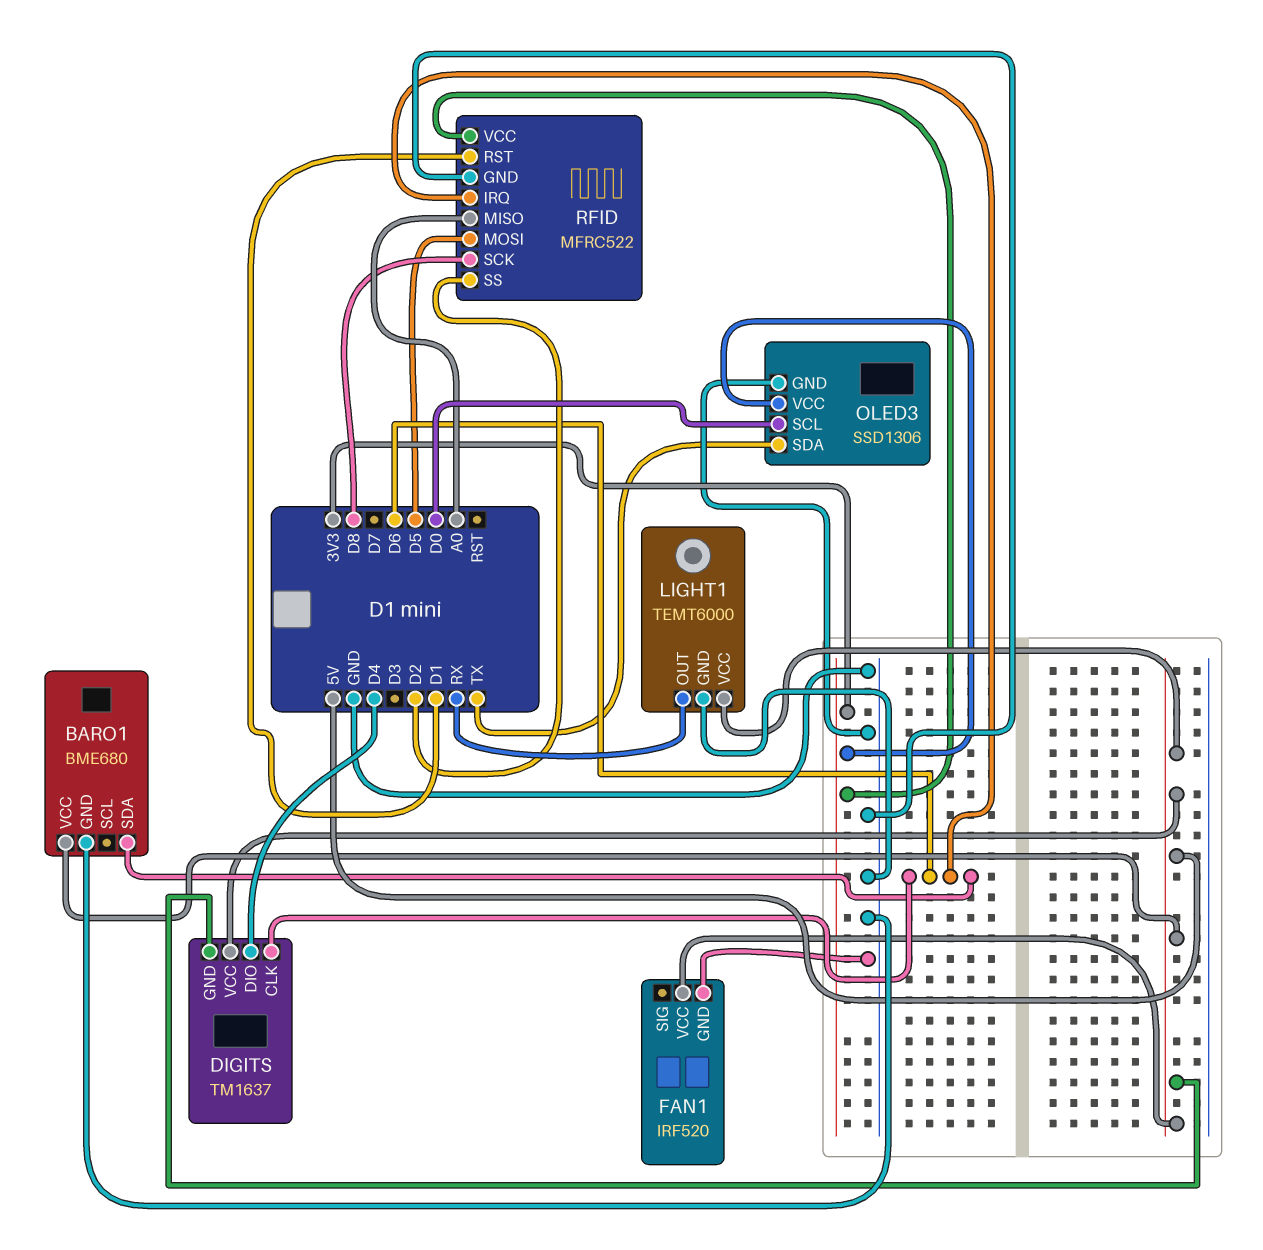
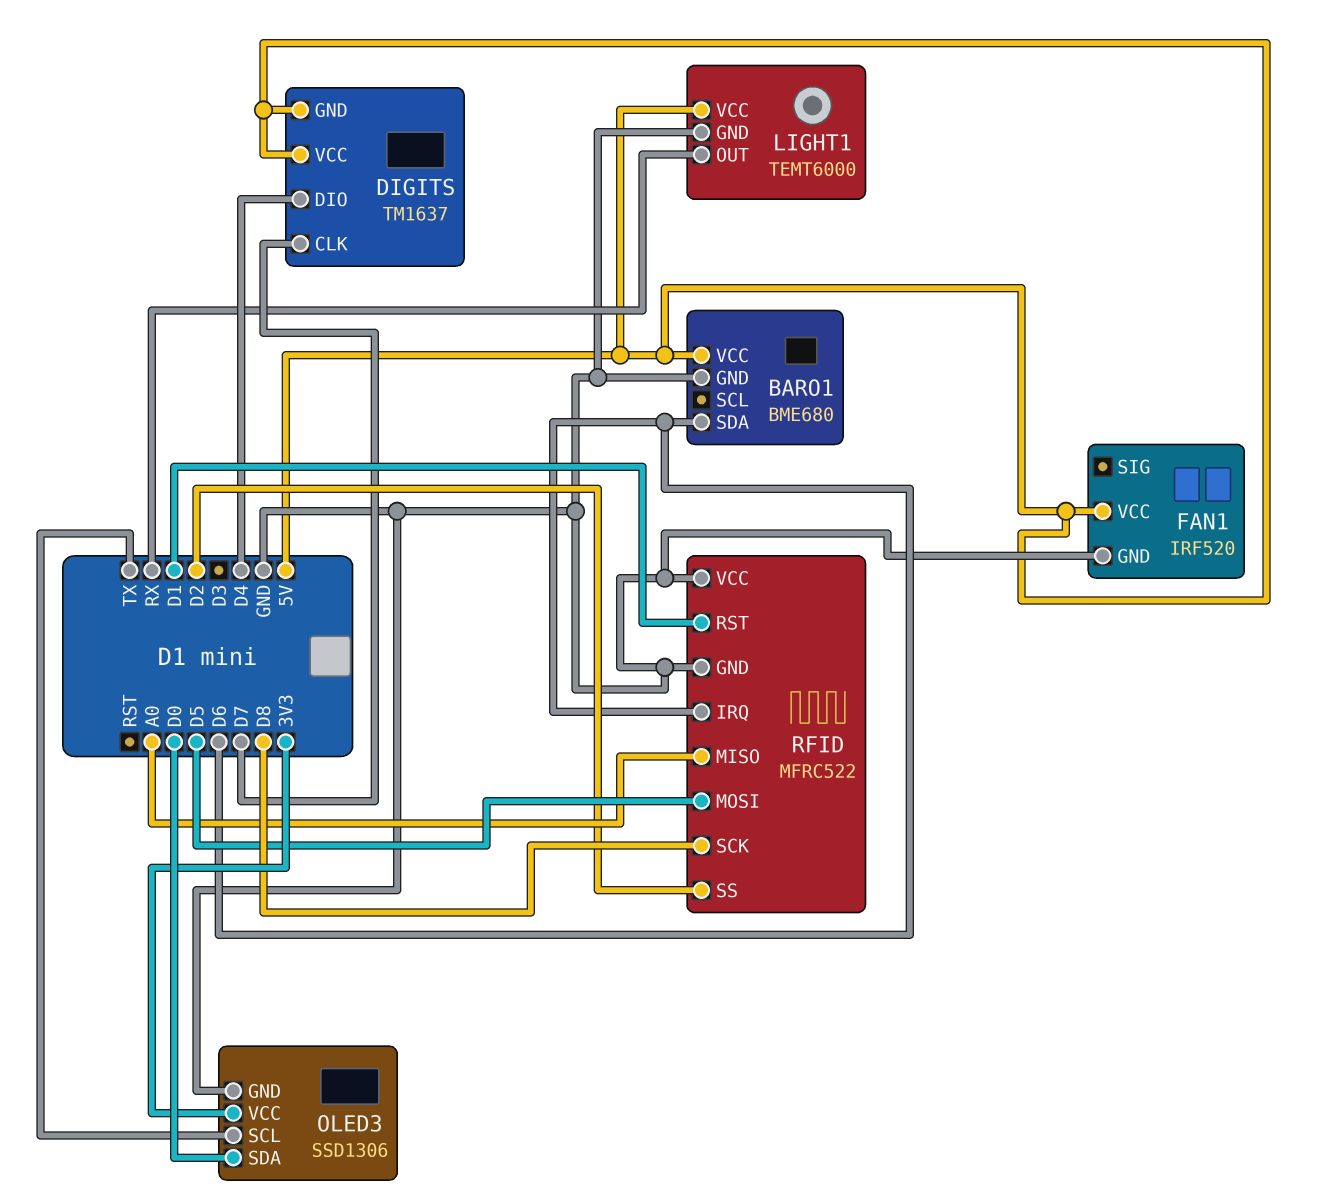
DIGITS pin CLK: D6 -> D7
OLED3 pin SCL: D0 -> TX
OLED3 pin SDA: TX -> D0
RFID pin VCC: 3V3 -> GND

